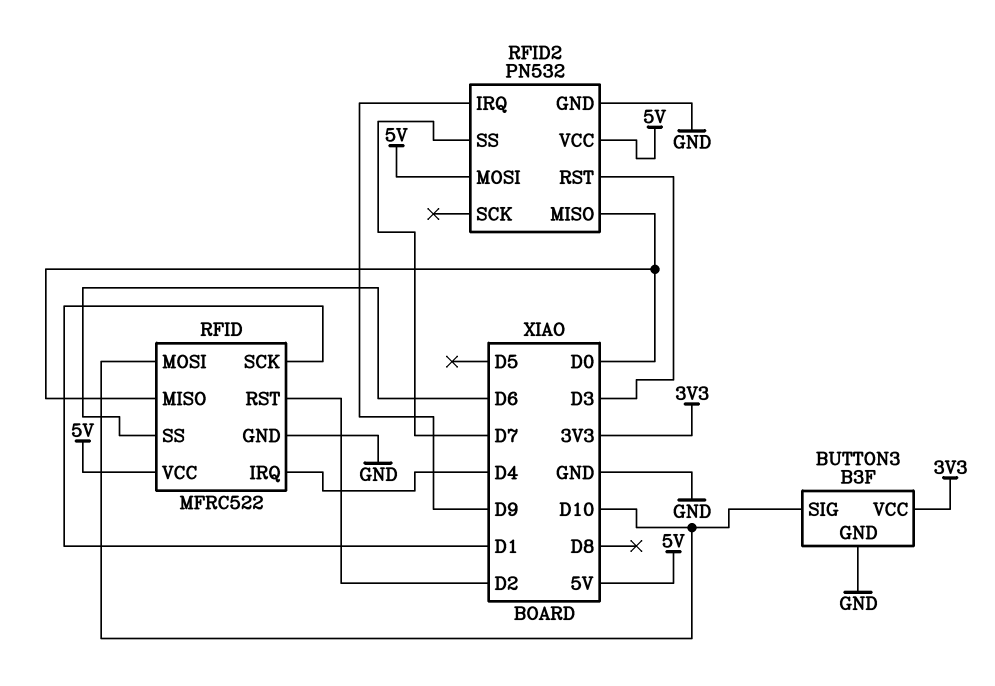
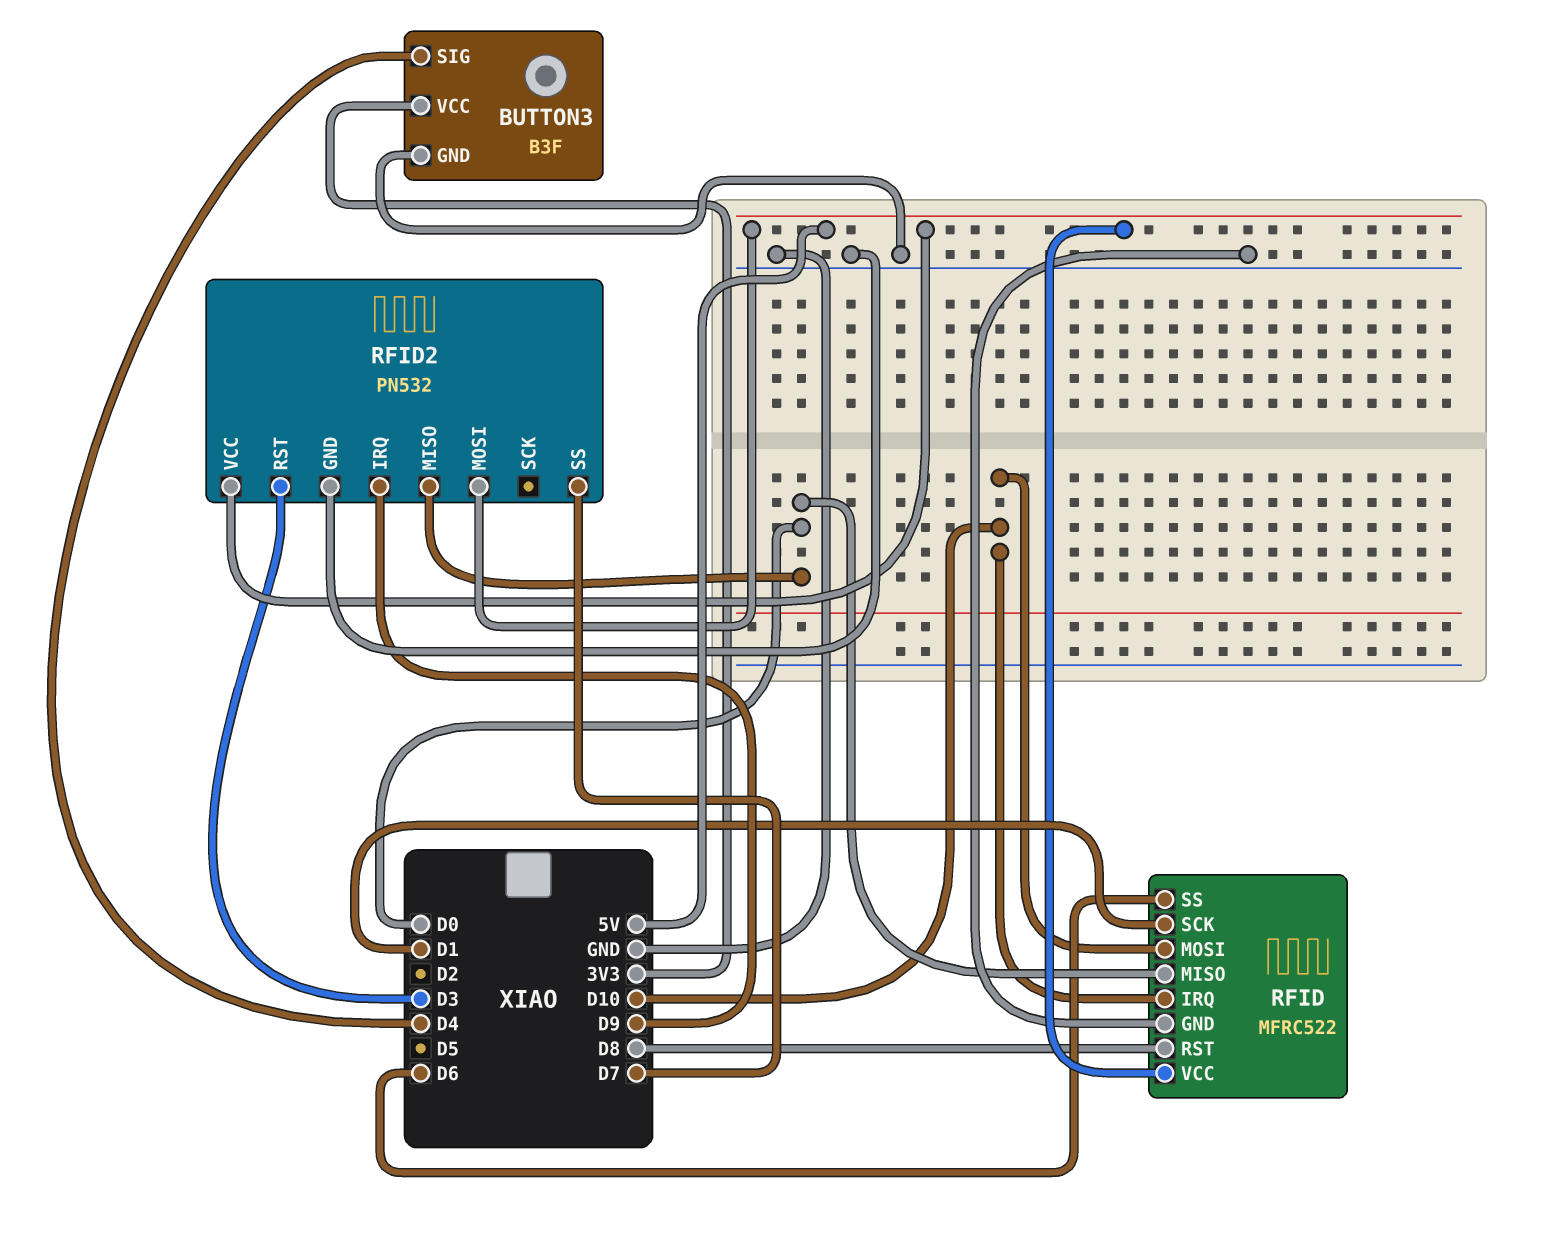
BUTTON3 pin SIG: D10 -> D4
RFID pin IRQ: D4 -> D10
RFID pin RST: D2 -> D8

